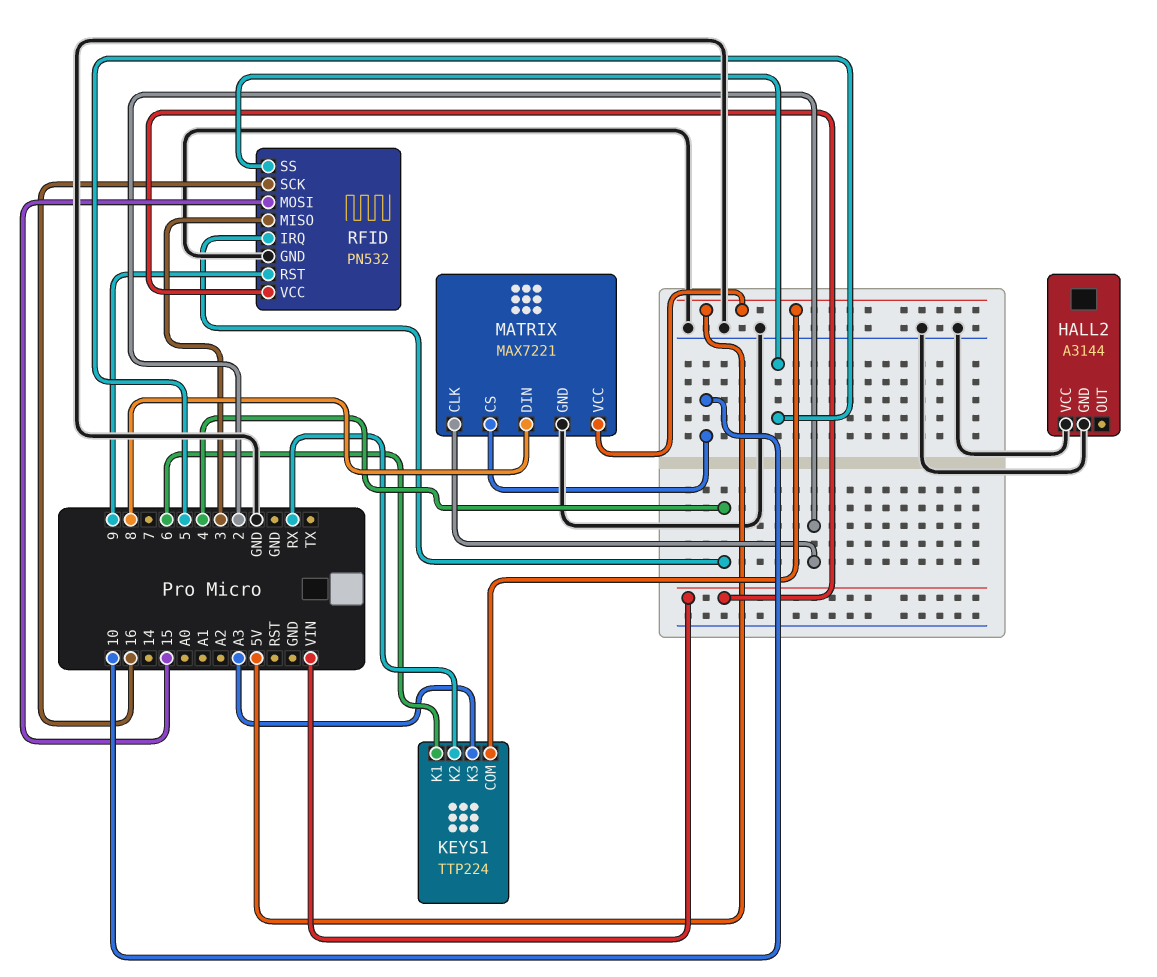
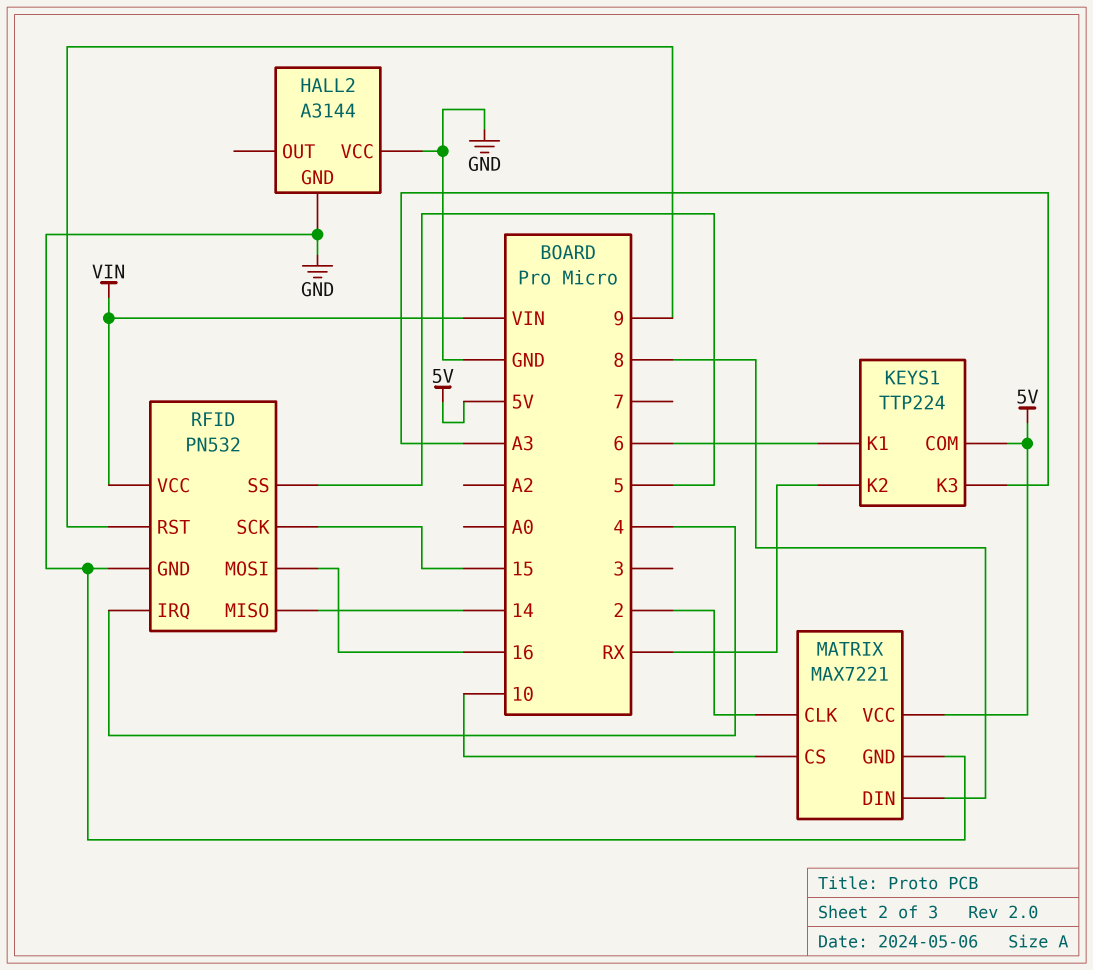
RFID pin MISO: 3 -> 14
RFID pin MOSI: 15 -> 16
RFID pin SCK: 16 -> 15

